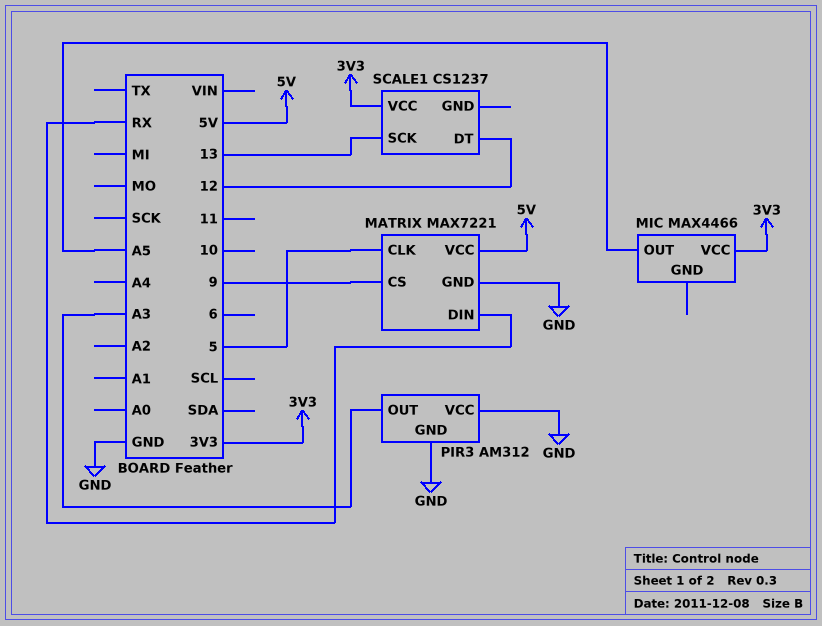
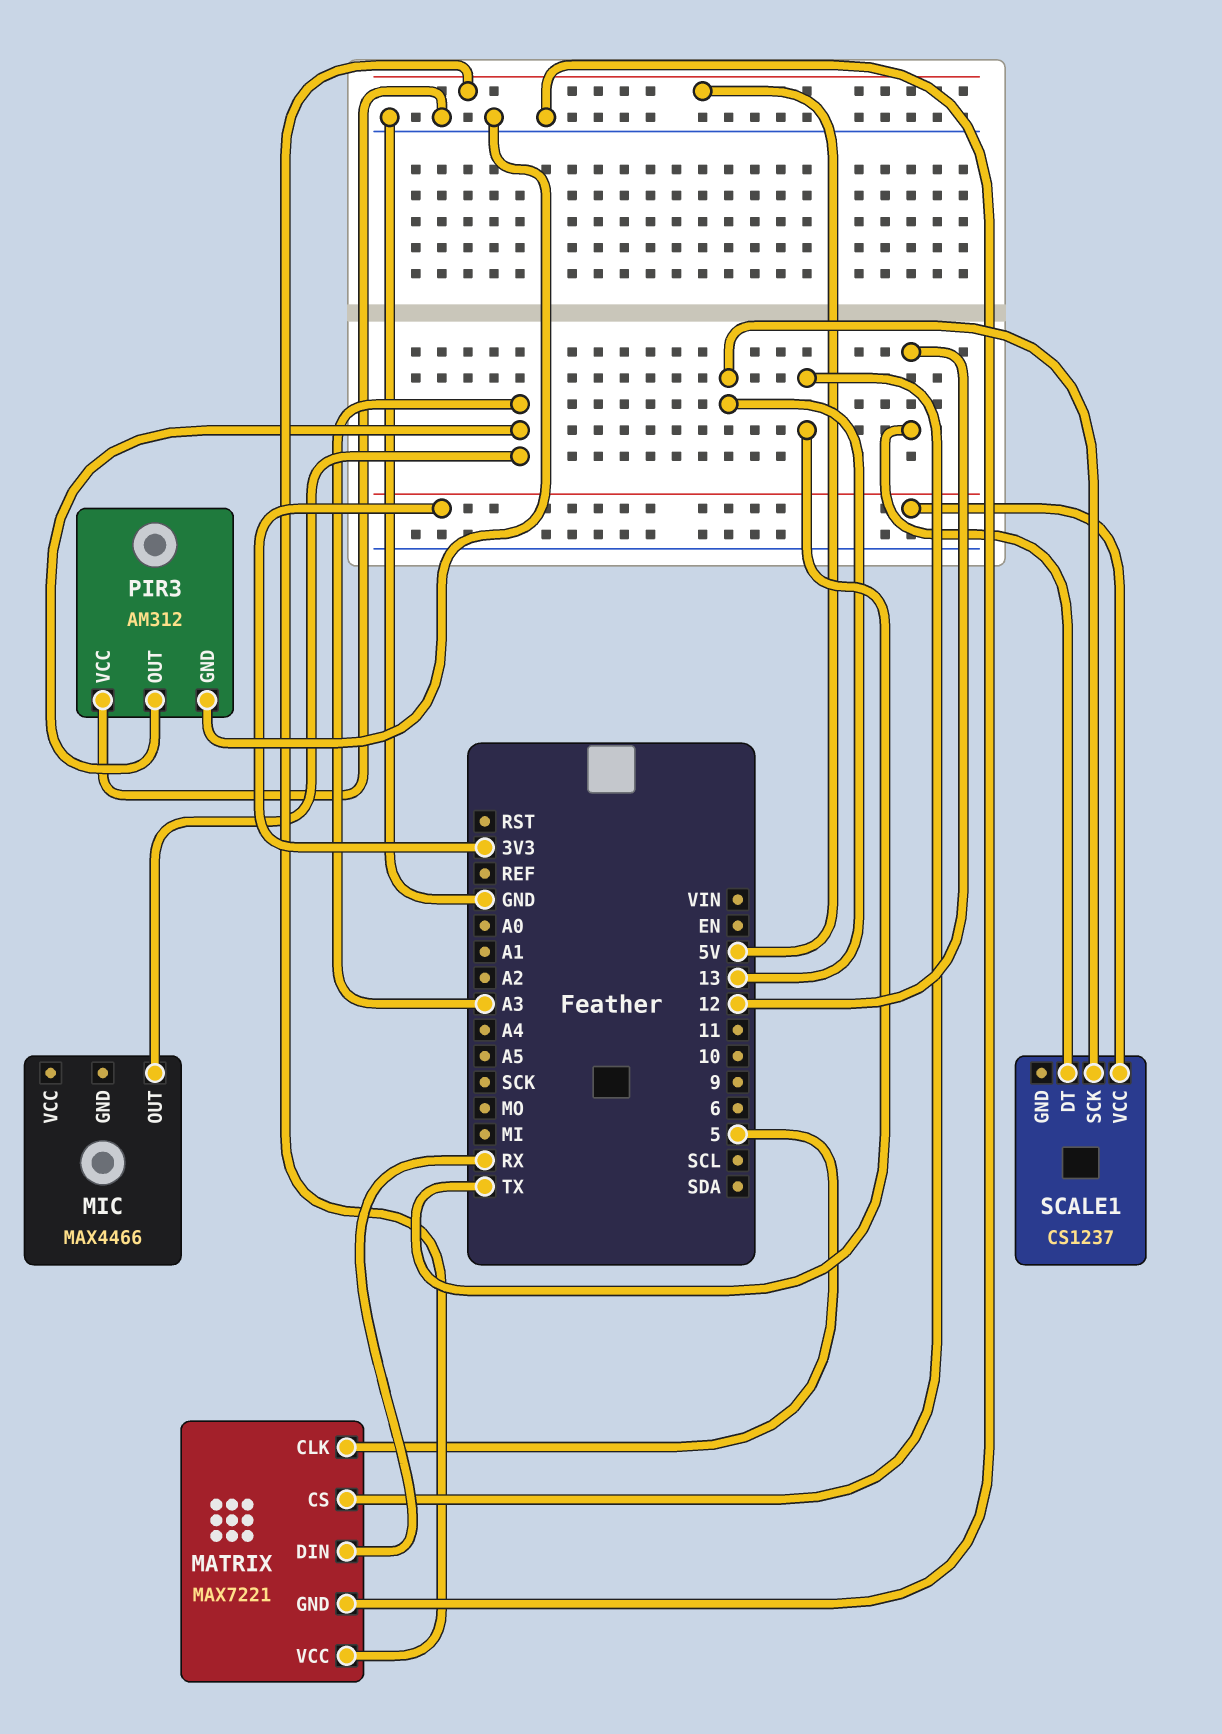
MATRIX pin CS: 9 -> TX
MIC pin OUT: A5 -> A3
MIC pin VCC: 3V3 -> none

